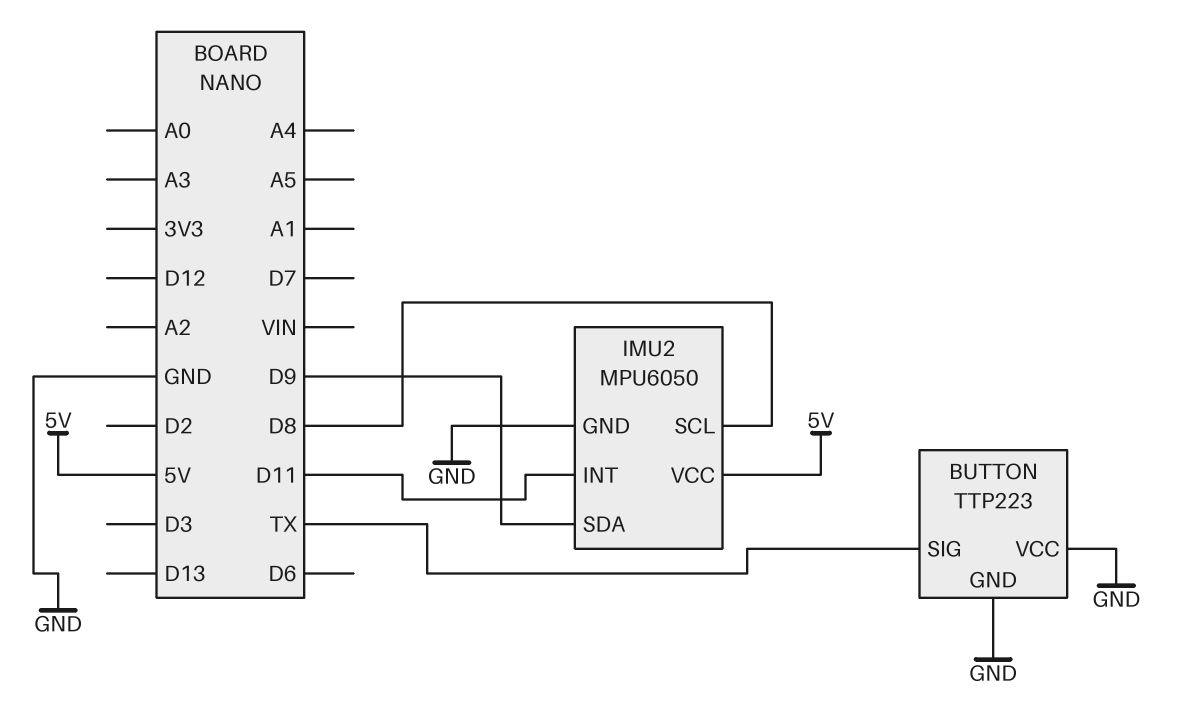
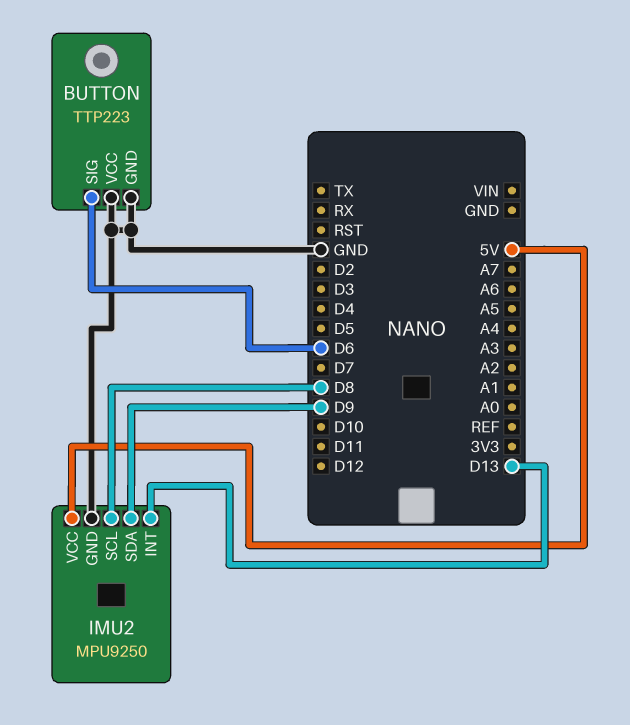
BUTTON pin SIG: TX -> D6
IMU2: MPU6050 -> MPU9250
IMU2 pin INT: D11 -> D13

